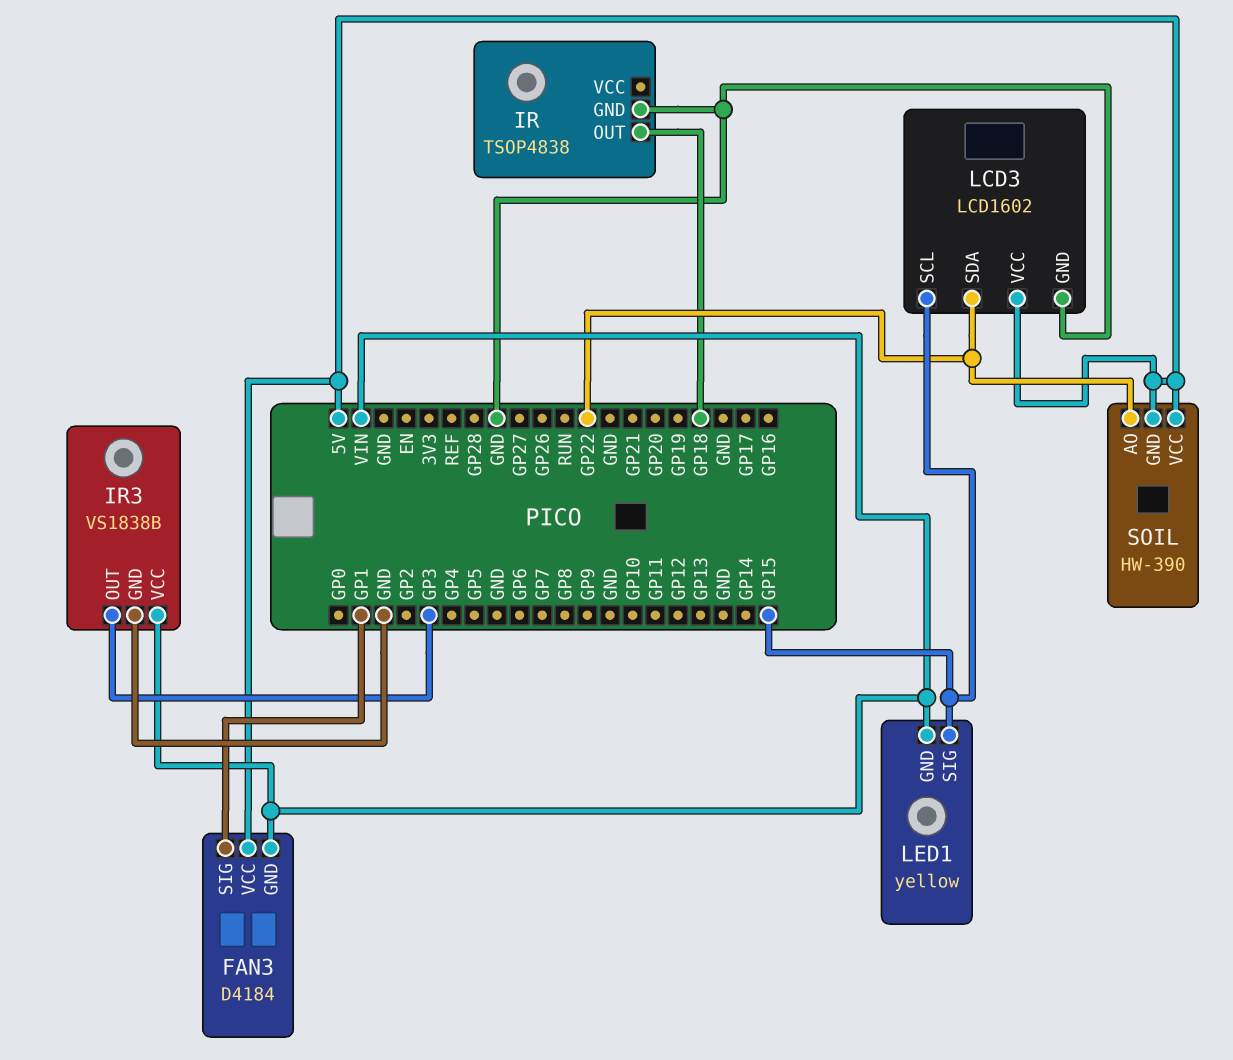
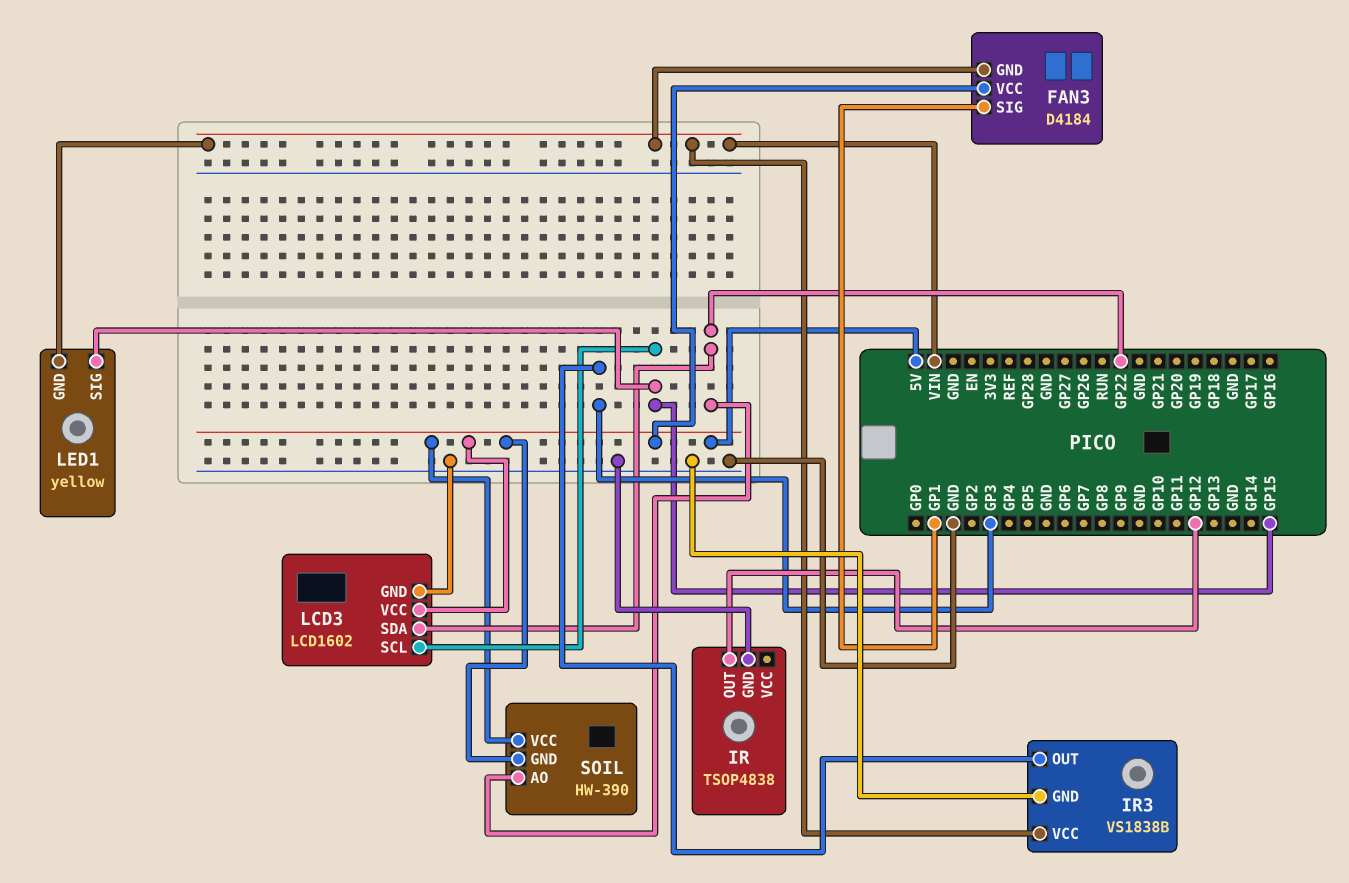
IR pin OUT: GP18 -> GP12

